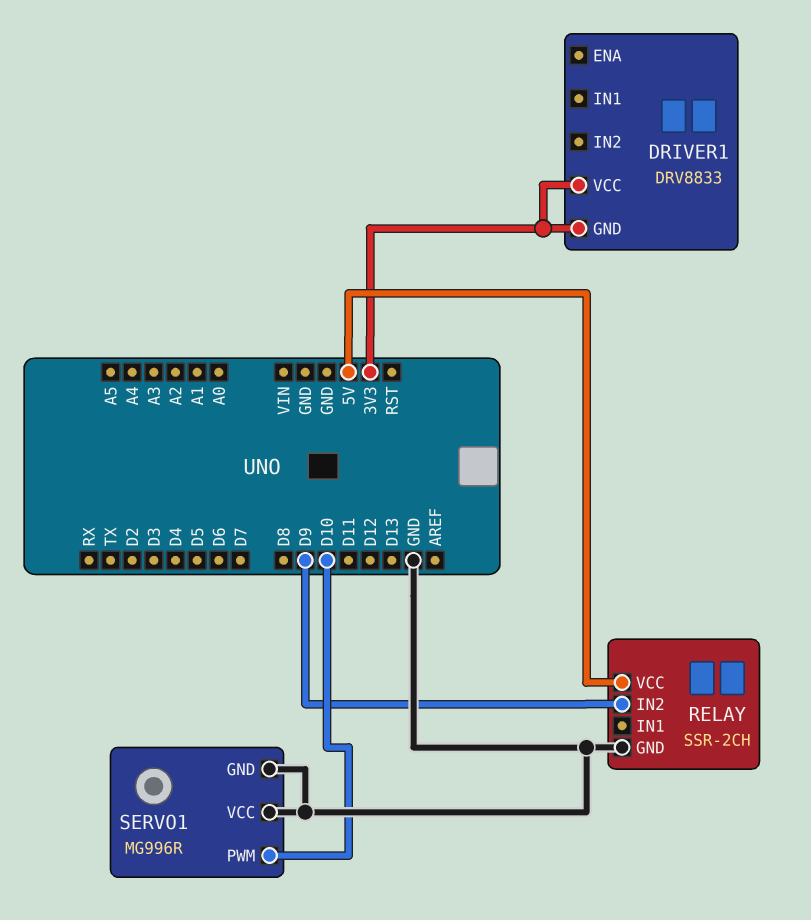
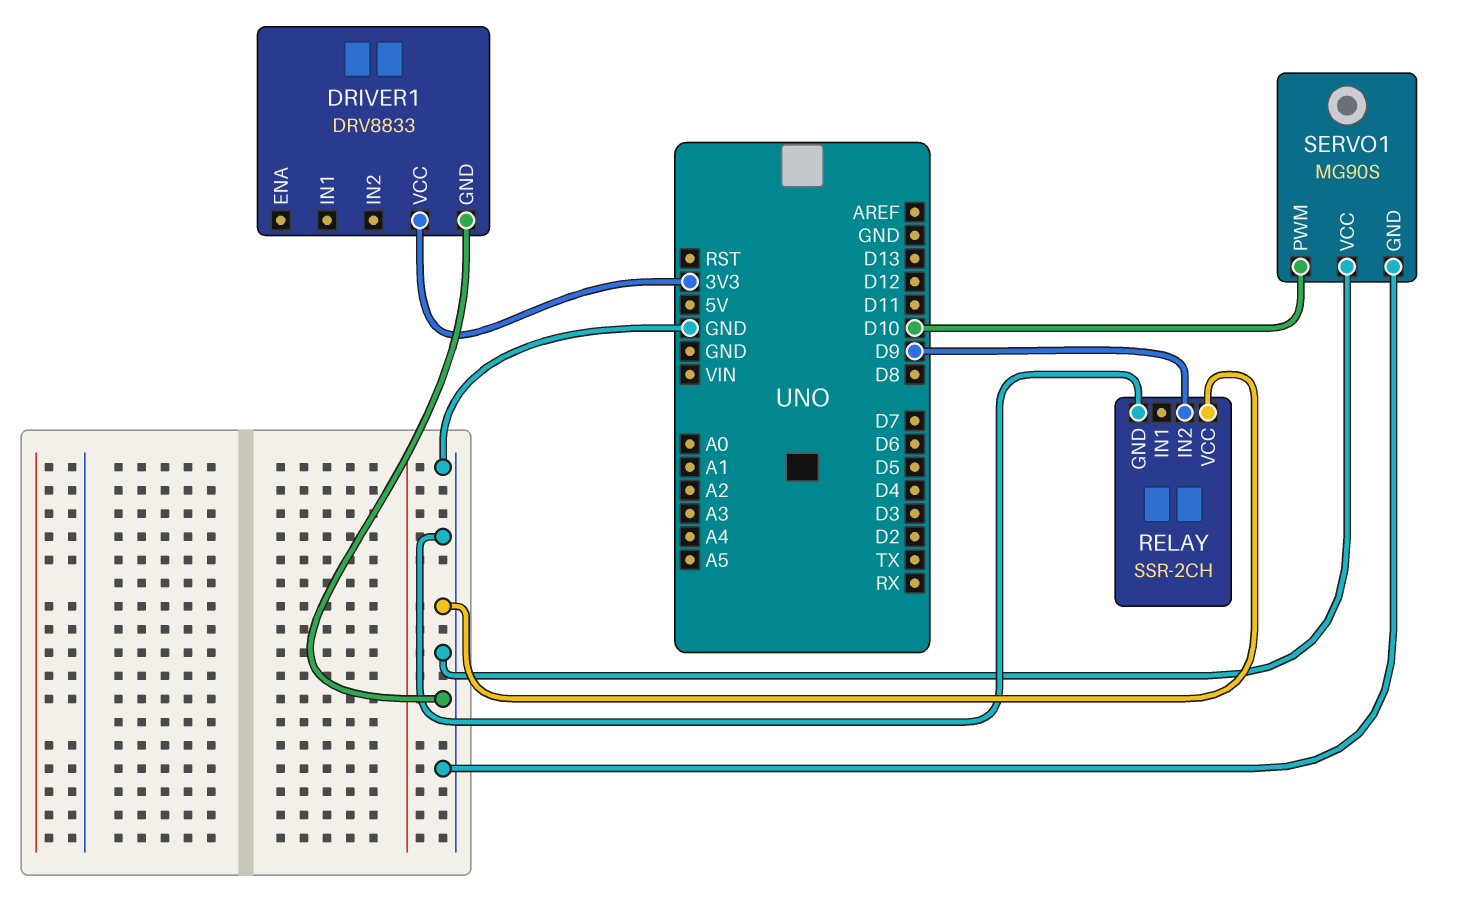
DRIVER1 pin GND: 3V3 -> GND
RELAY pin VCC: 5V -> GND
SERVO1: MG996R -> MG90S

